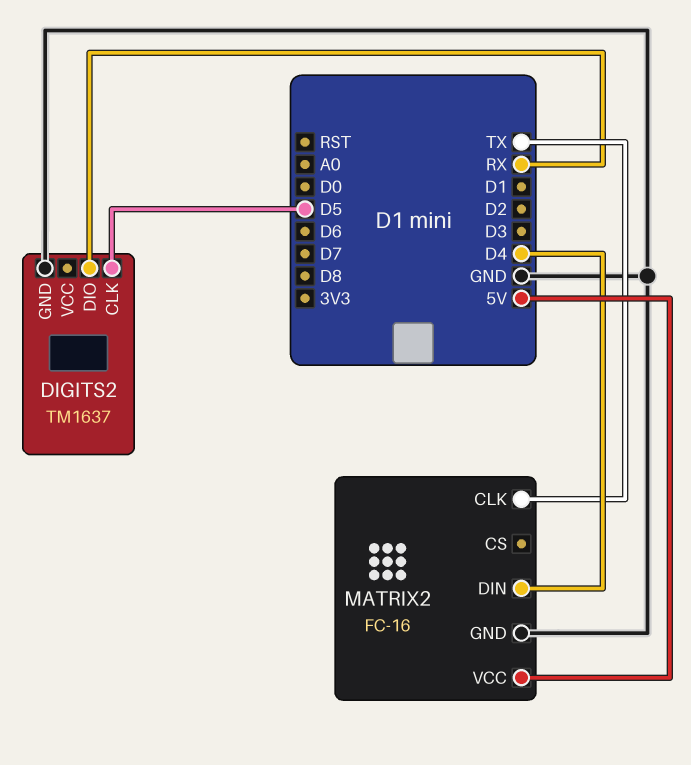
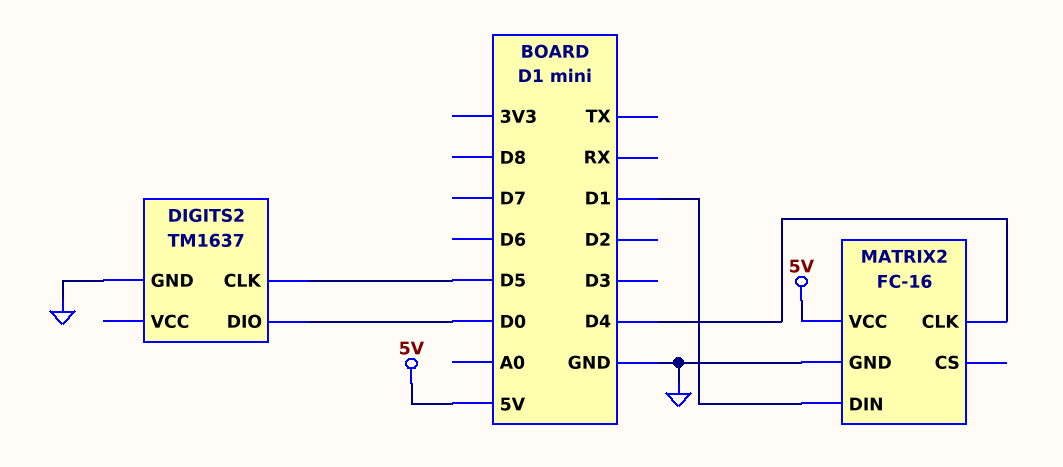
DIGITS2 pin DIO: RX -> D0
MATRIX2 pin CLK: TX -> D4
MATRIX2 pin DIN: D4 -> D1

